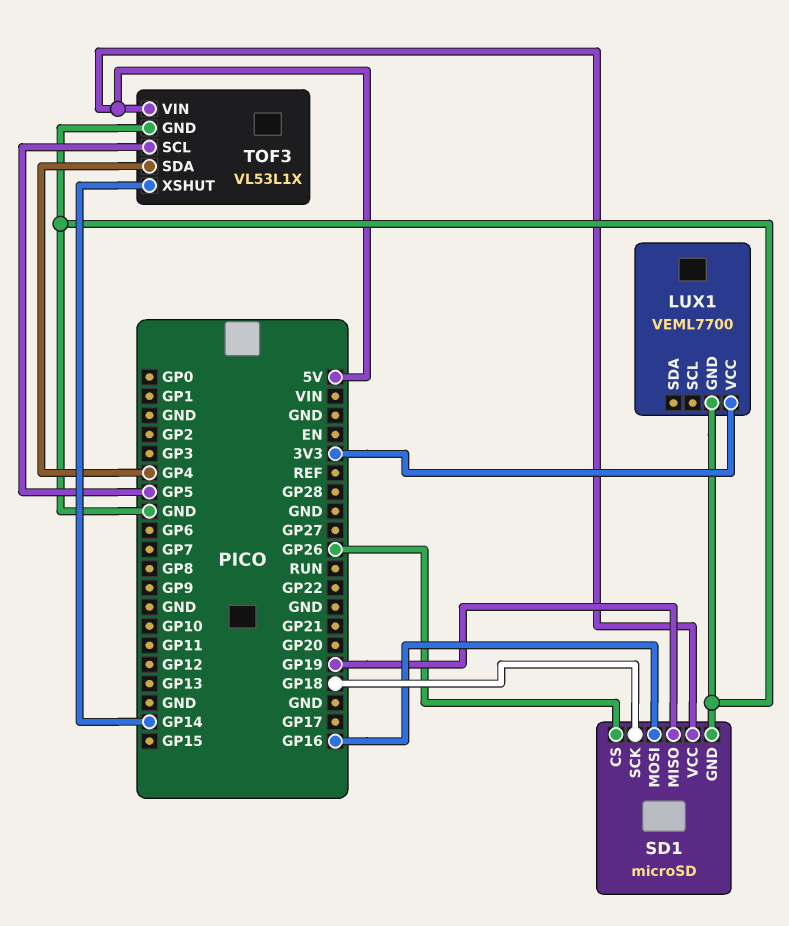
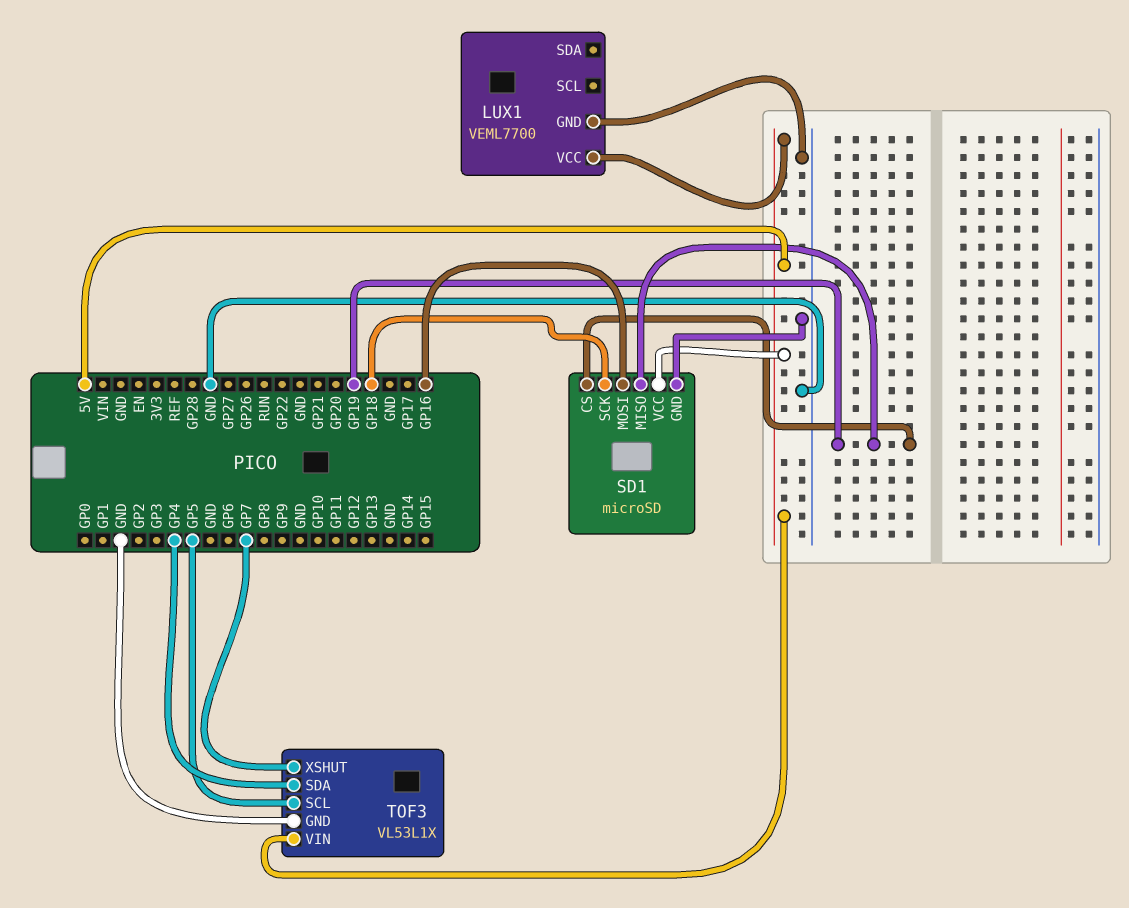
LUX1 pin VCC: 3V3 -> 5V
SD1 pin CS: GP26 -> GP19
TOF3 pin XSHUT: GP14 -> GP7

